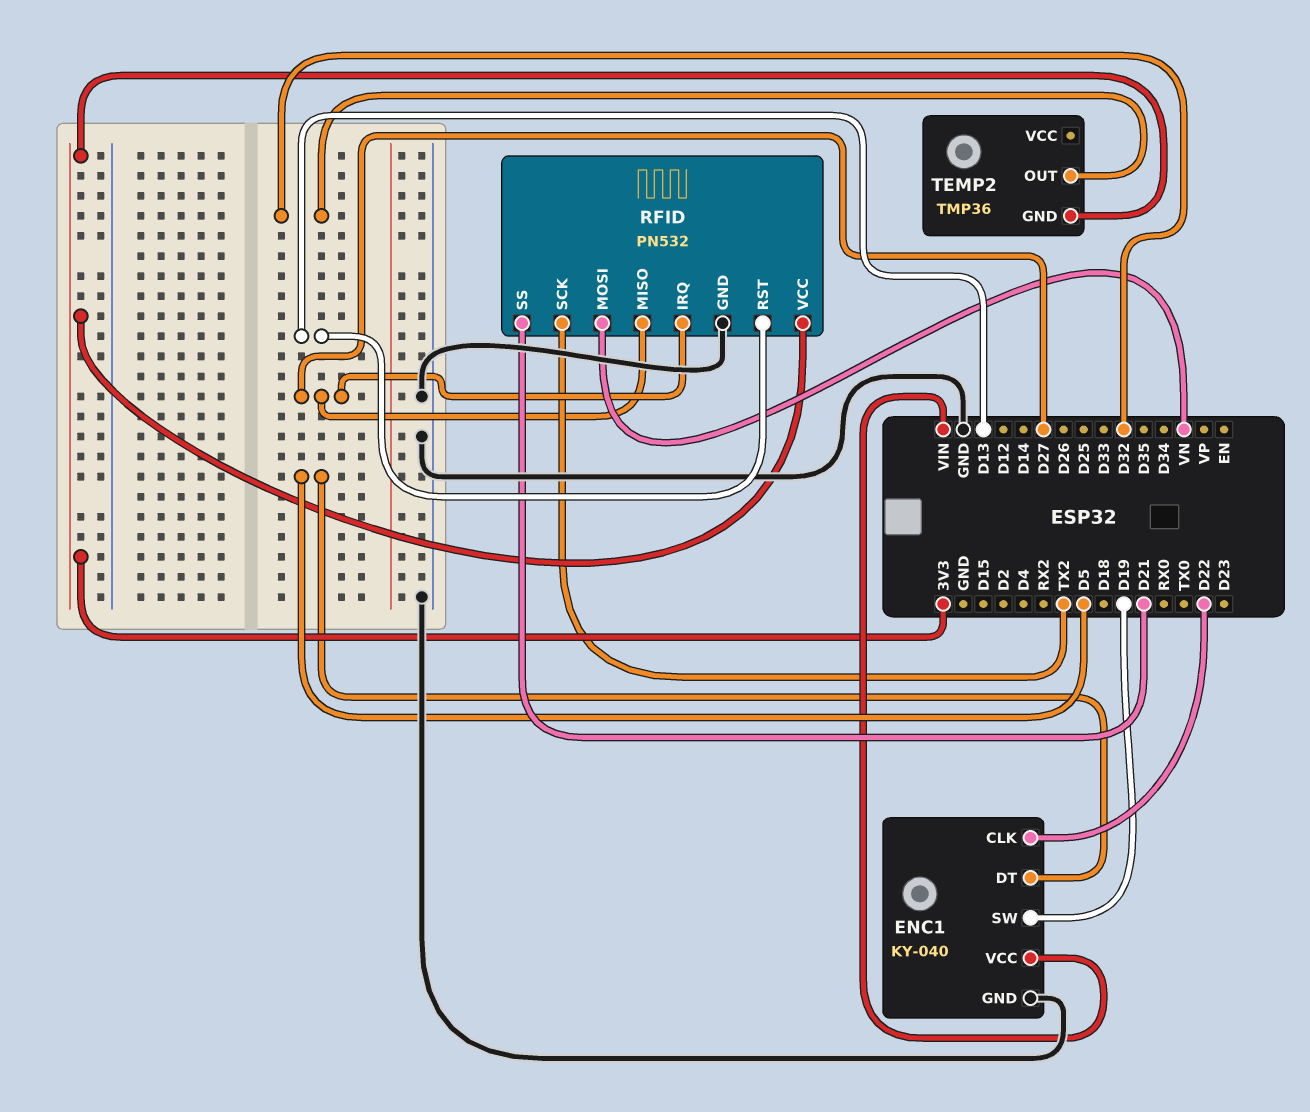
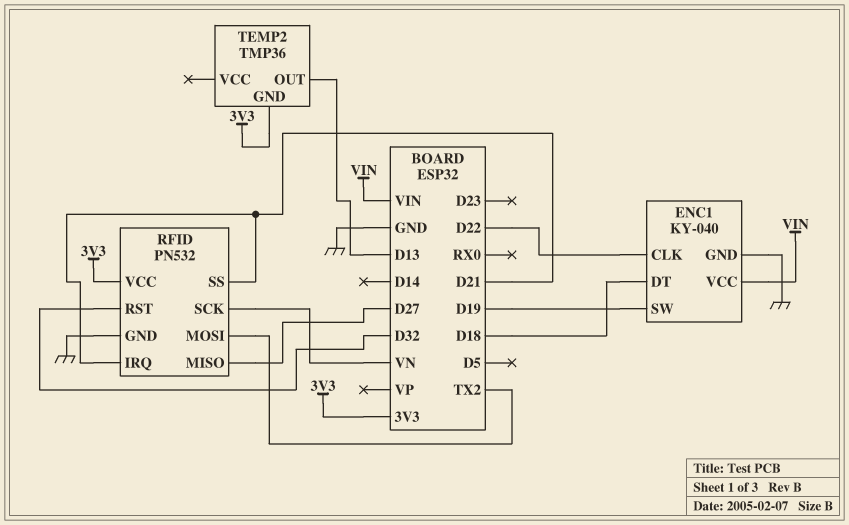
ENC1 pin DT: D5 -> D18
RFID pin IRQ: D27 -> D21
RFID pin MOSI: VN -> TX2
RFID pin RST: D13 -> D32
RFID pin SCK: TX2 -> VN
TEMP2 pin OUT: D32 -> D13

